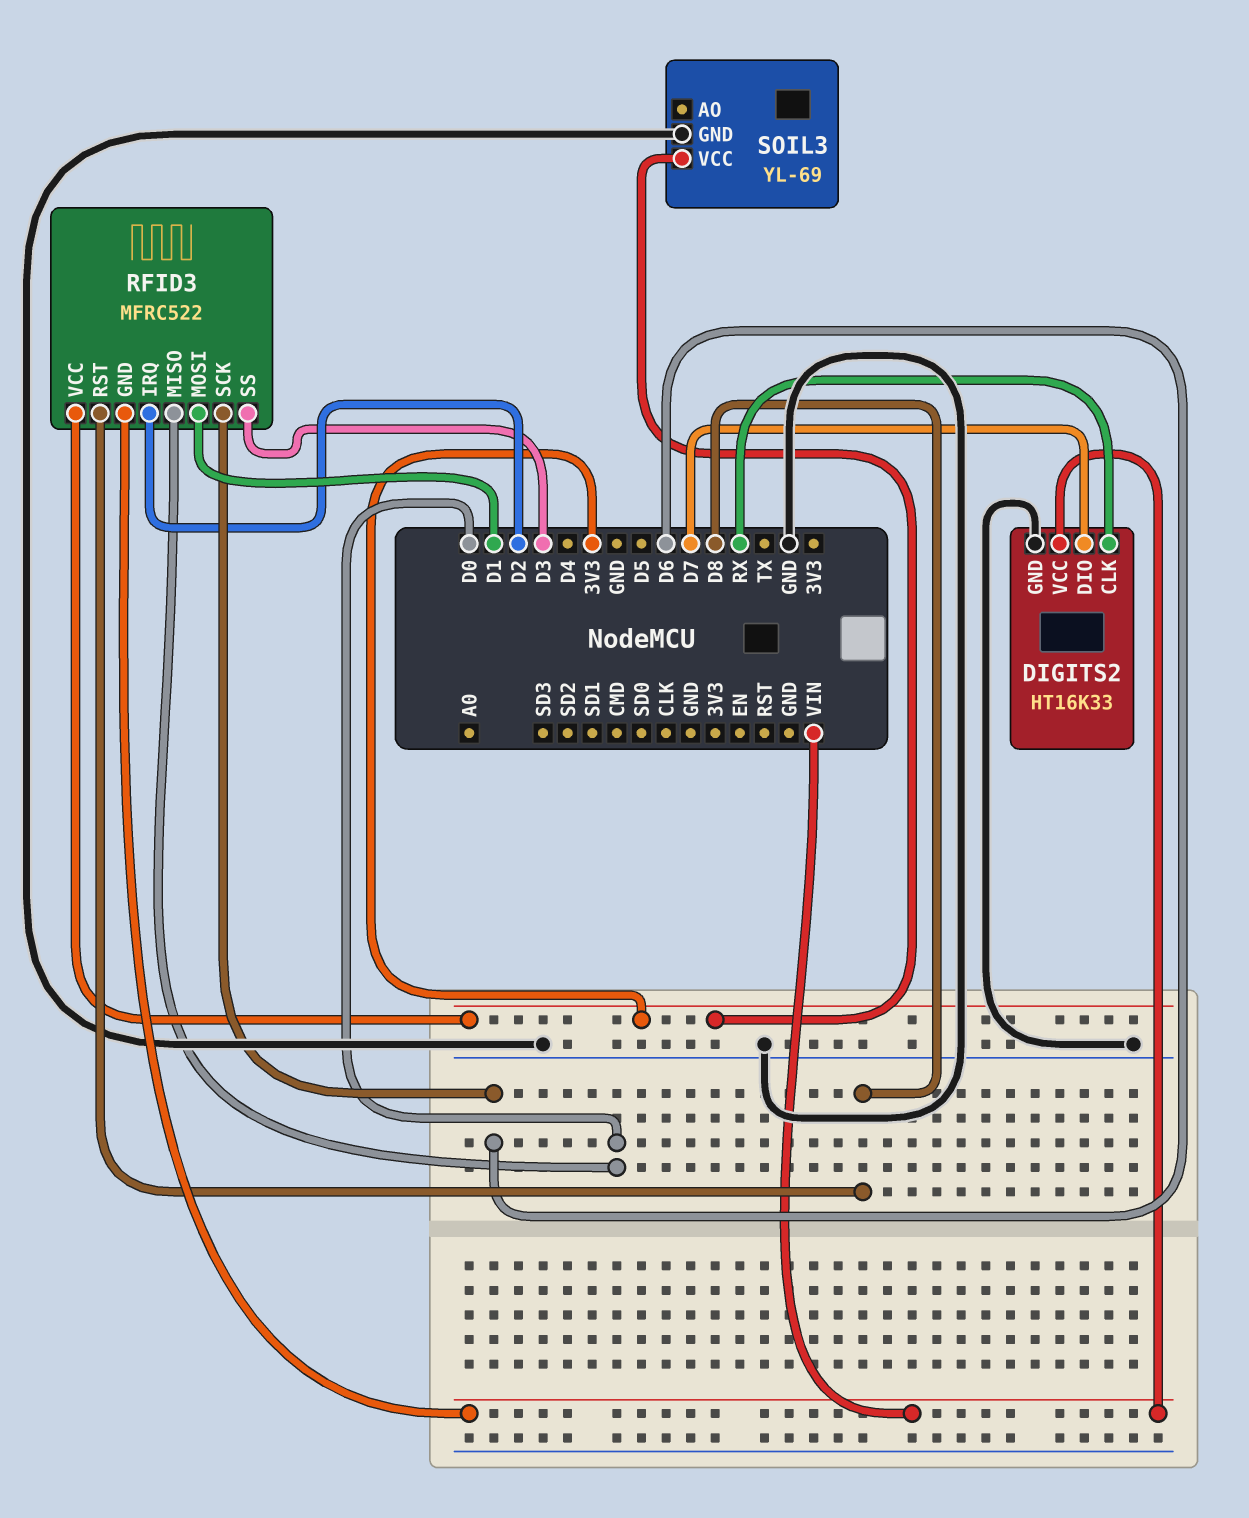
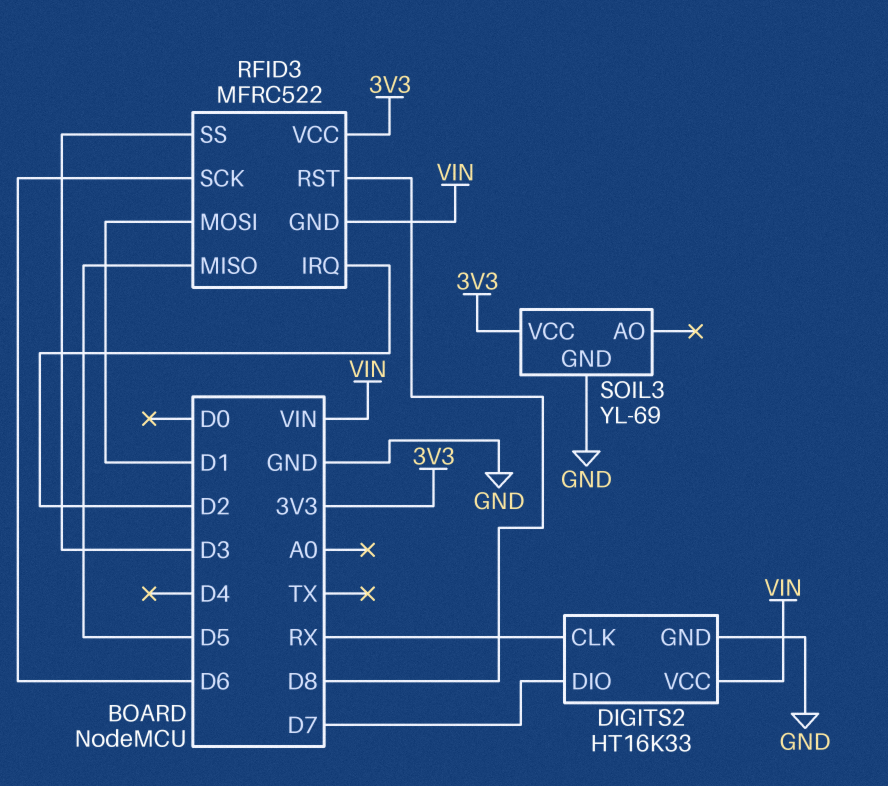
RFID3 pin MISO: D0 -> D5

